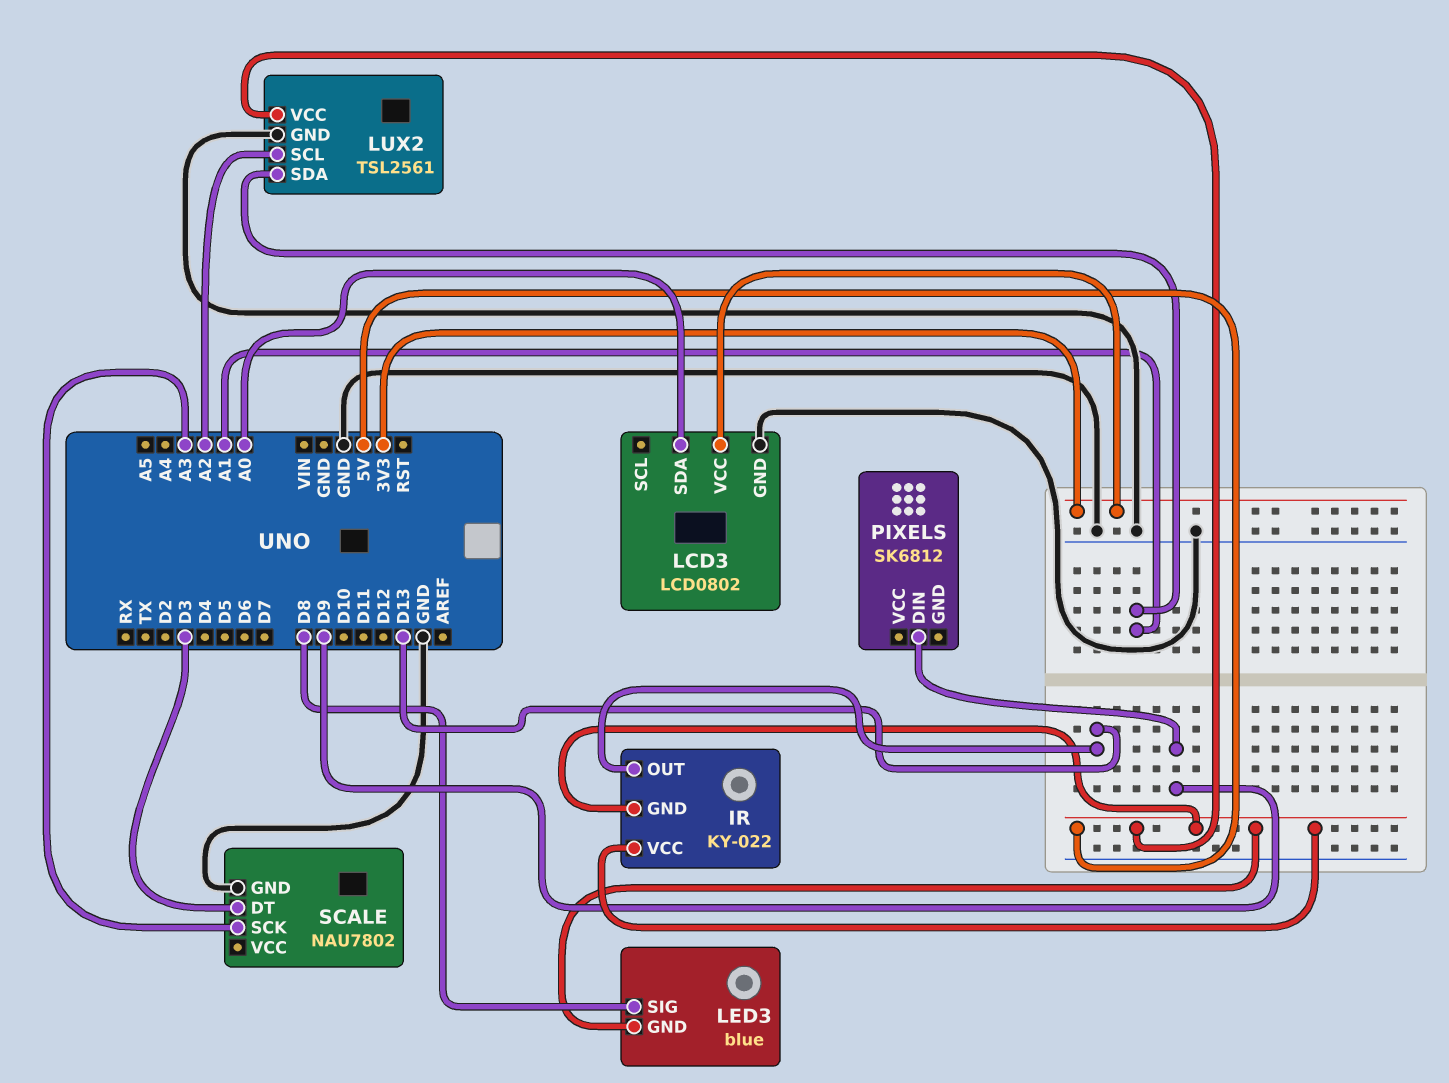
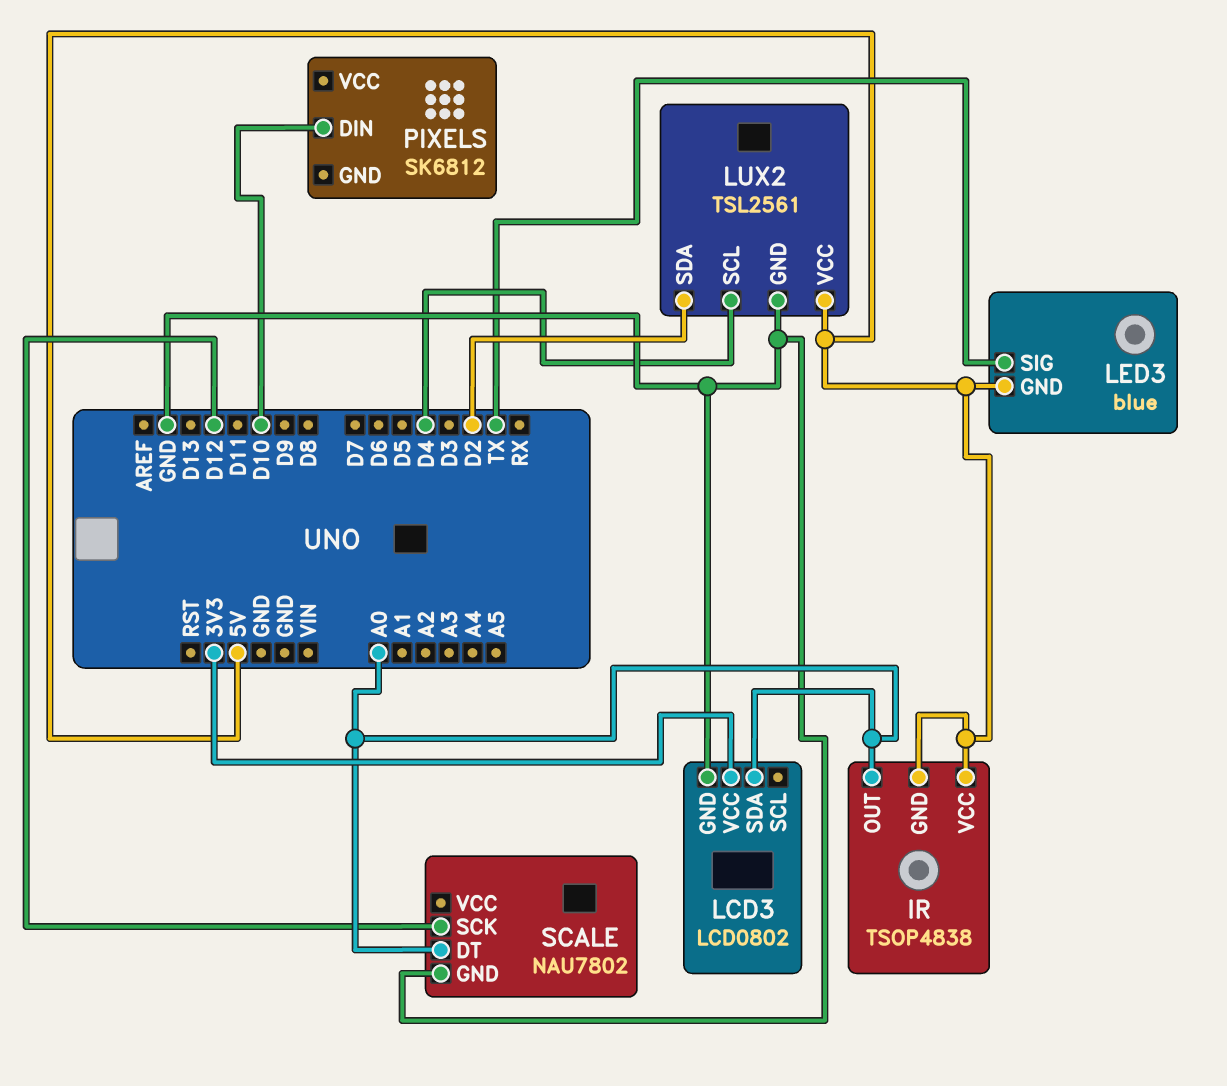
IR: KY-022 -> TSOP4838
IR pin OUT: D13 -> A0
LED3 pin SIG: D8 -> TX
LUX2 pin SCL: A2 -> D4
LUX2 pin SDA: A1 -> D2
PIXELS pin DIN: D9 -> D10
SCALE pin DT: D3 -> A0
SCALE pin SCK: A3 -> D12

